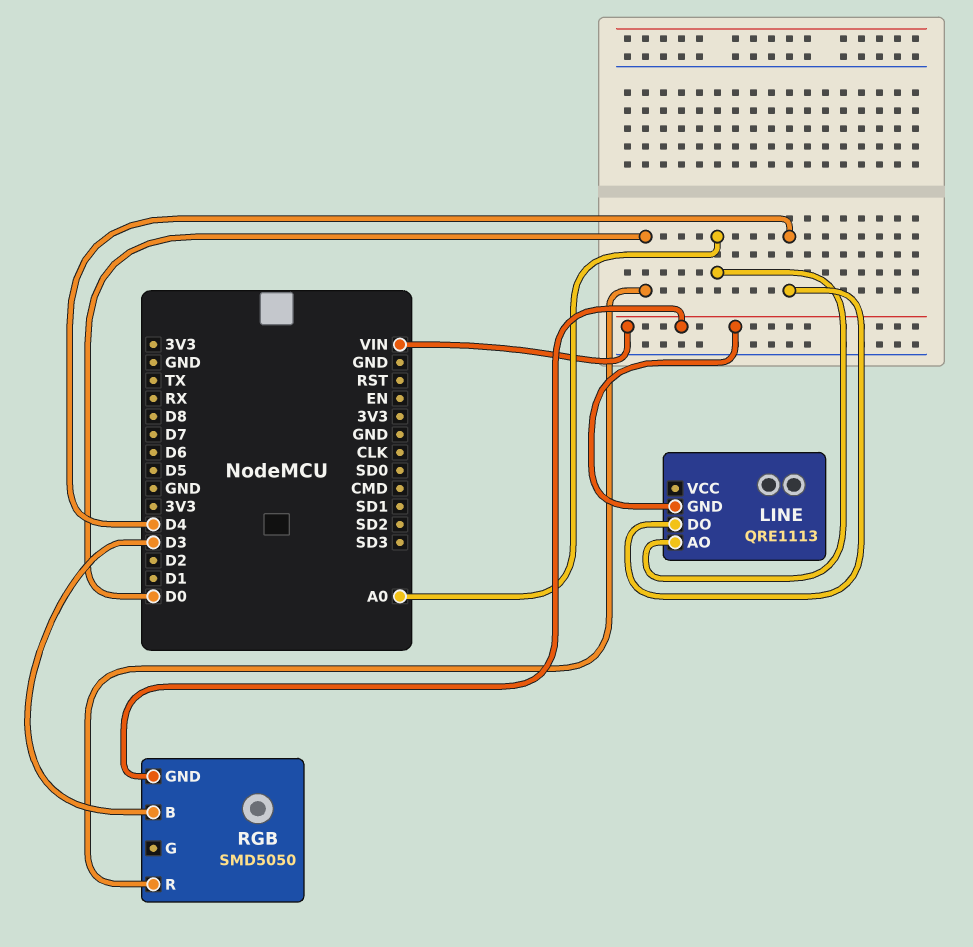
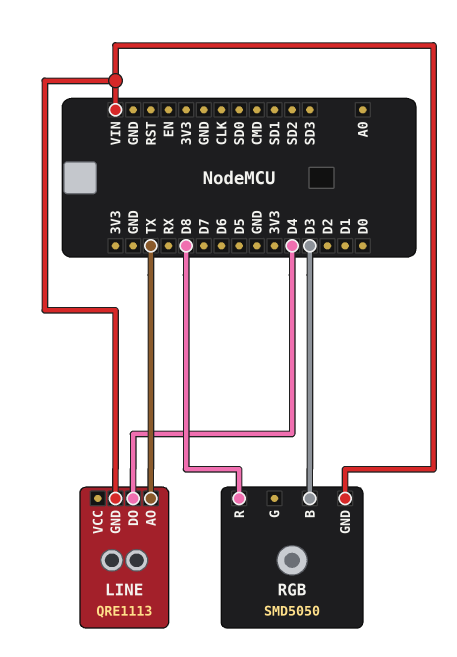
LINE pin AO: A0 -> TX
RGB pin R: D0 -> D8

